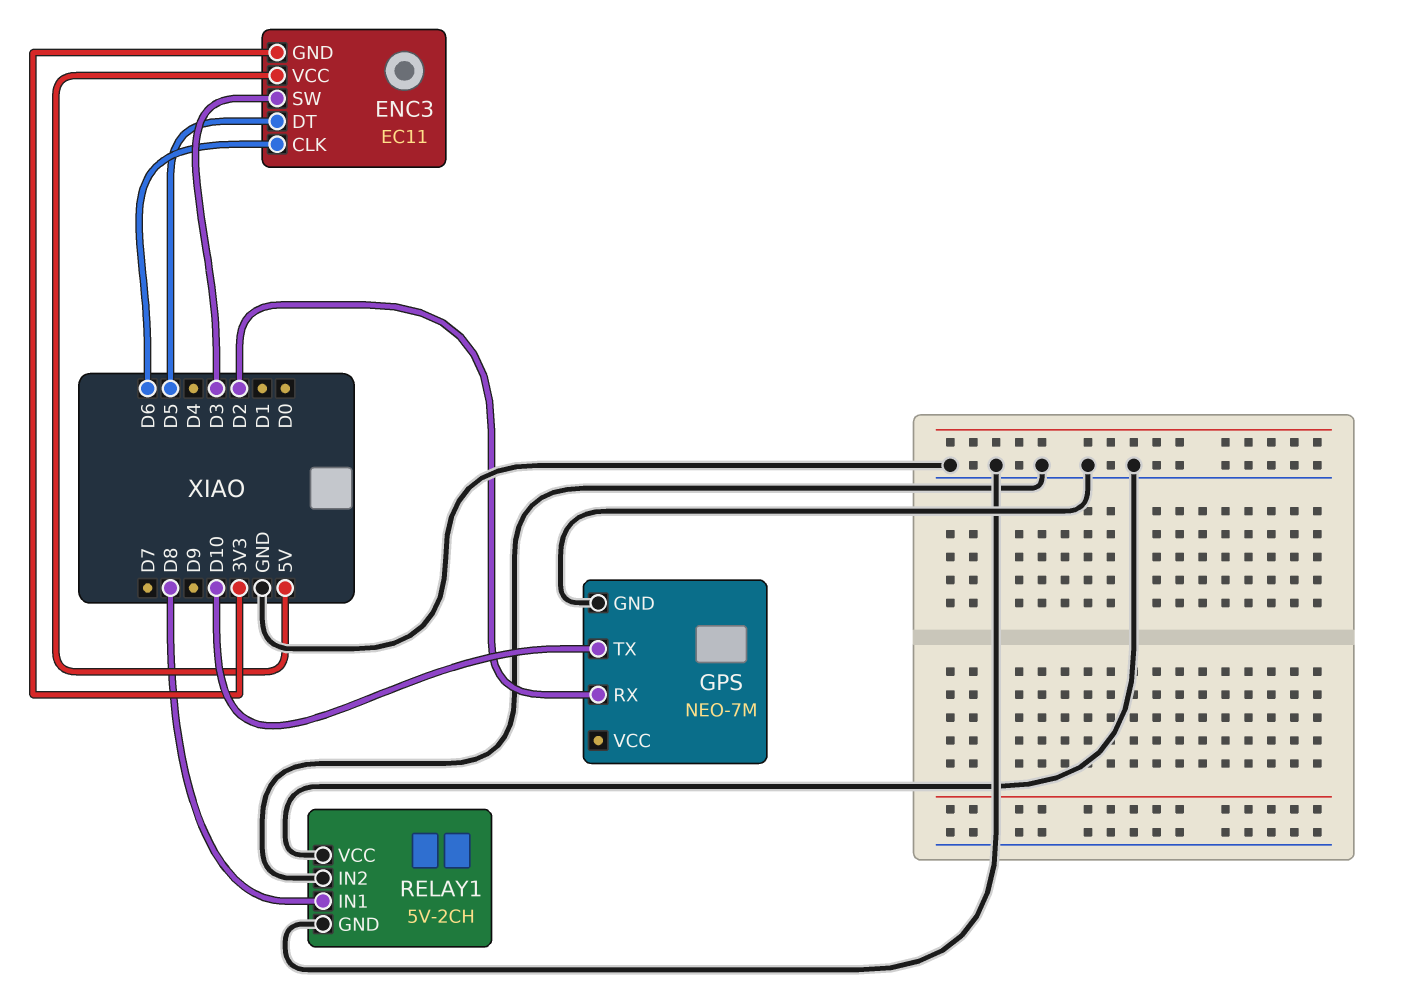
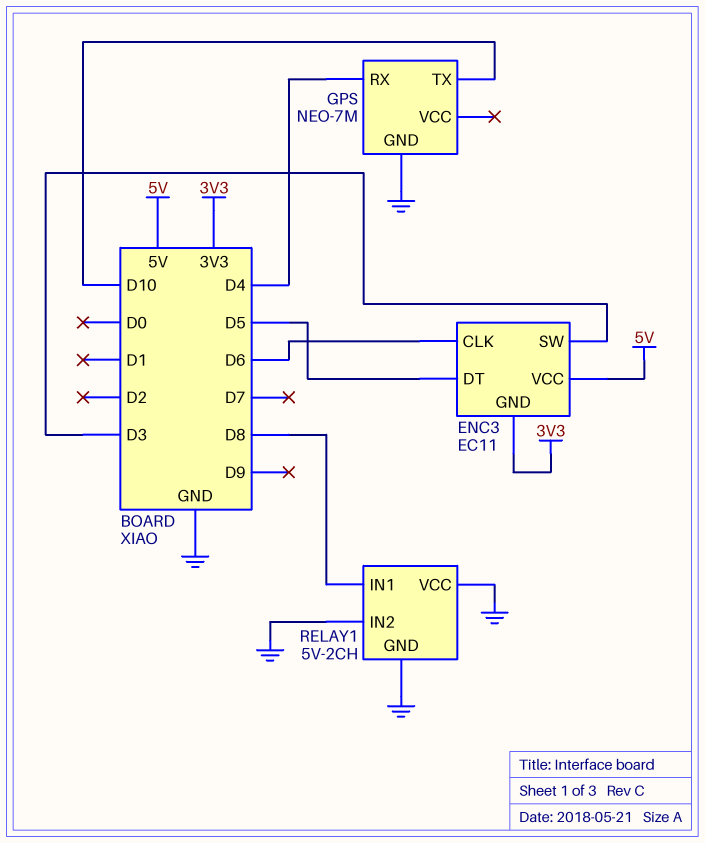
GPS pin RX: D2 -> D4

